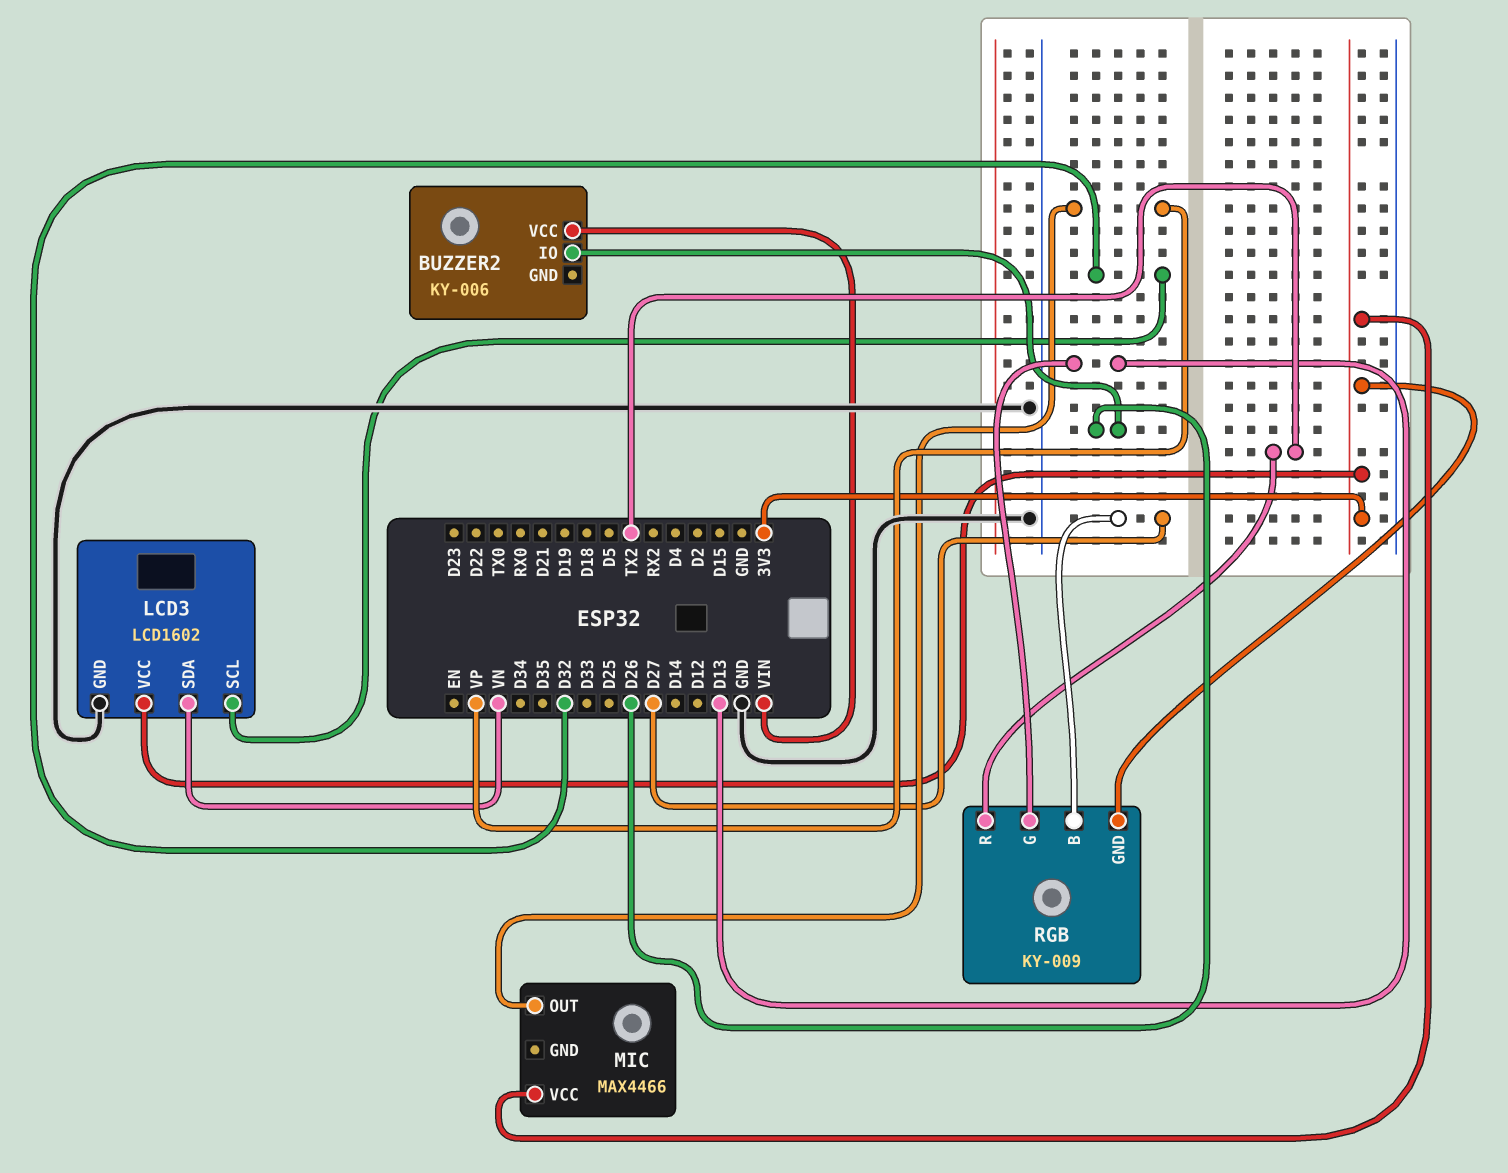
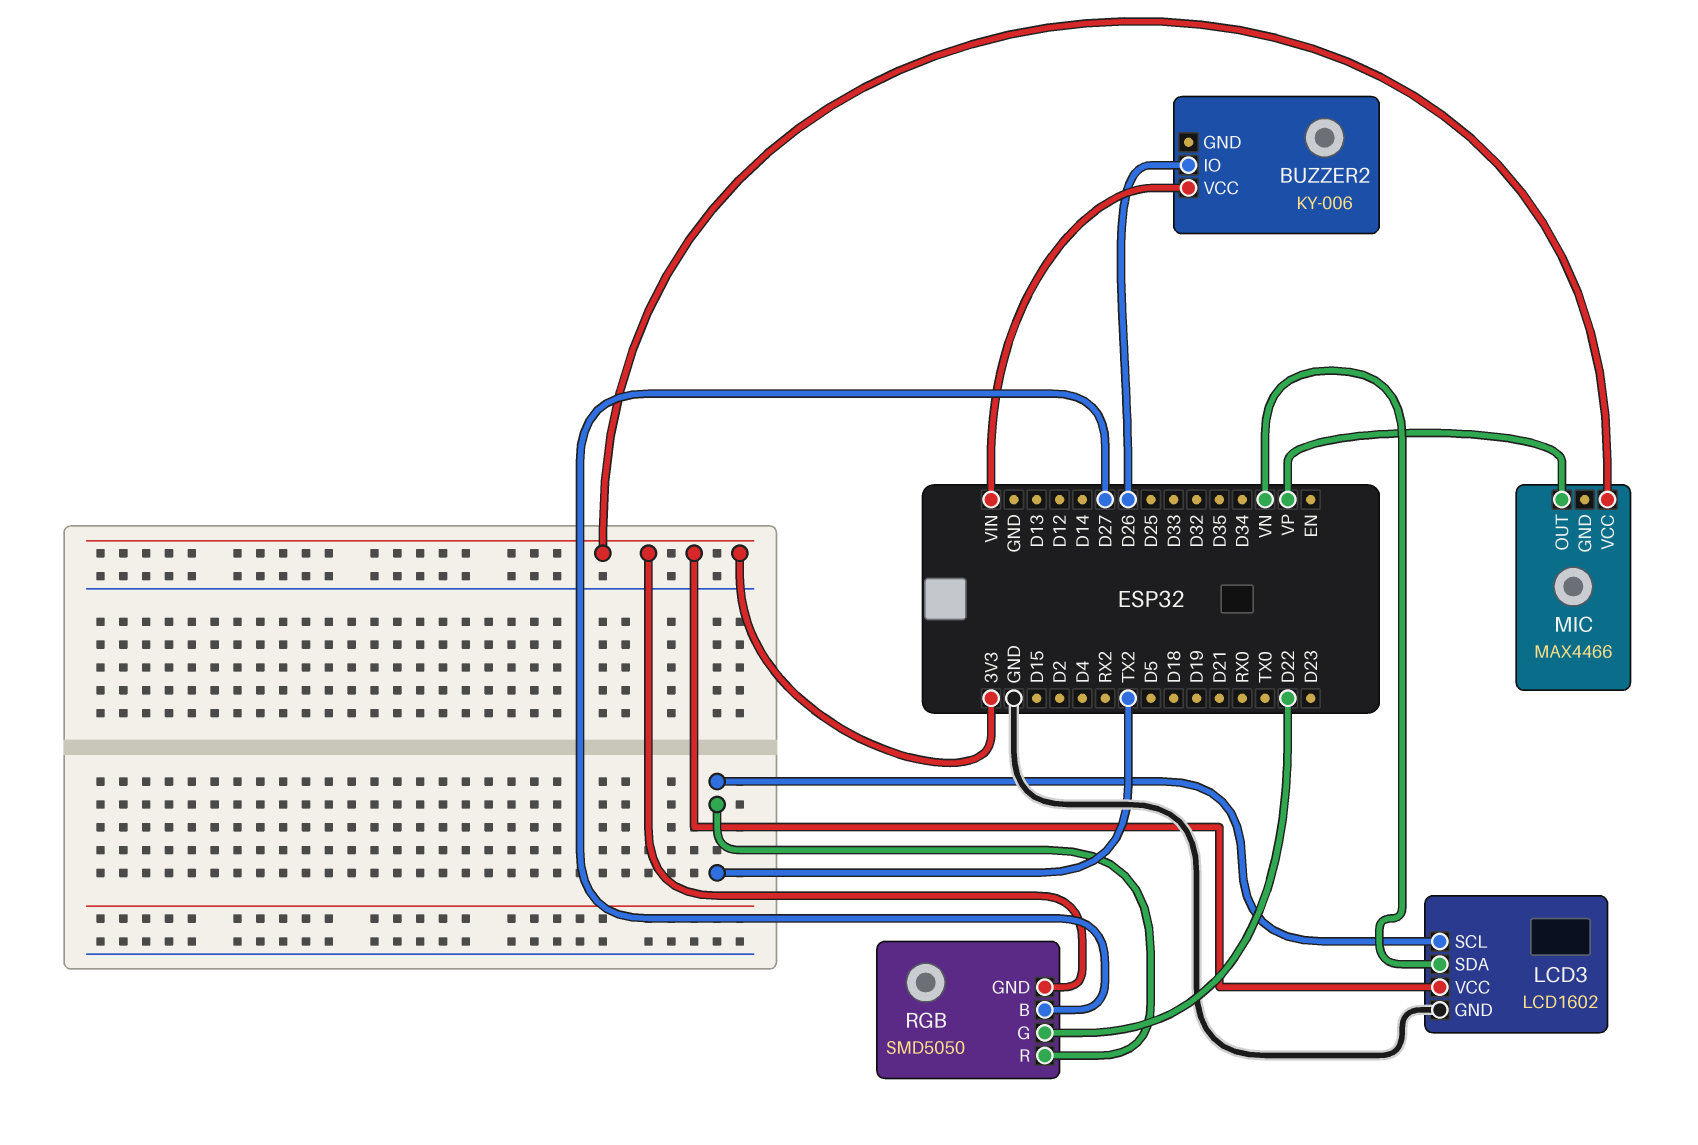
LCD3 pin SCL: D32 -> TX2
RGB: KY-009 -> SMD5050
RGB pin G: D13 -> D22

